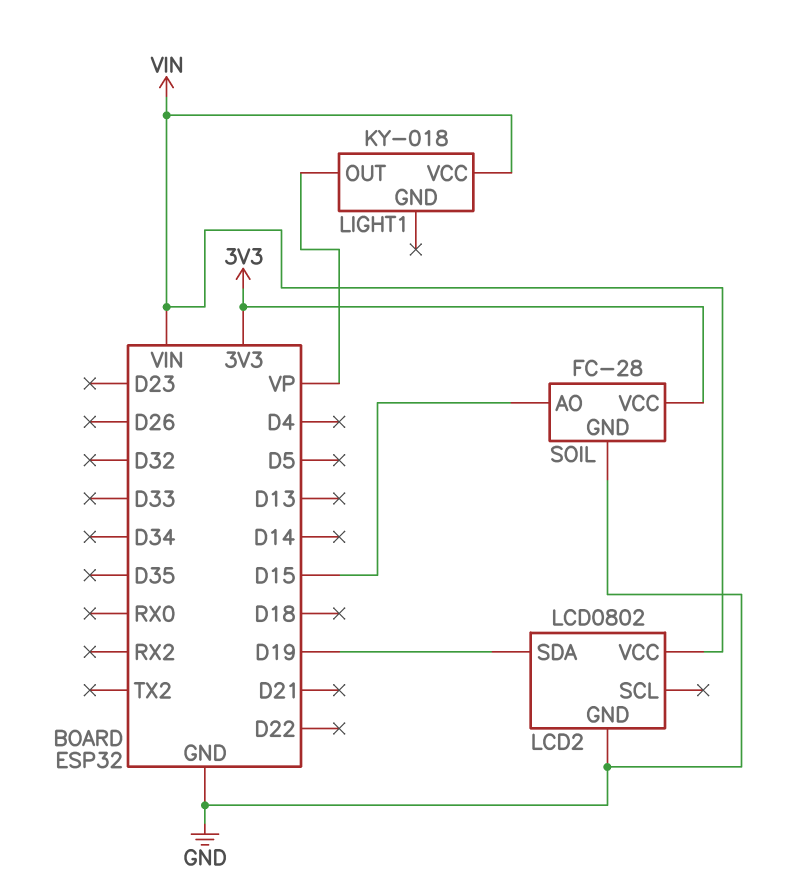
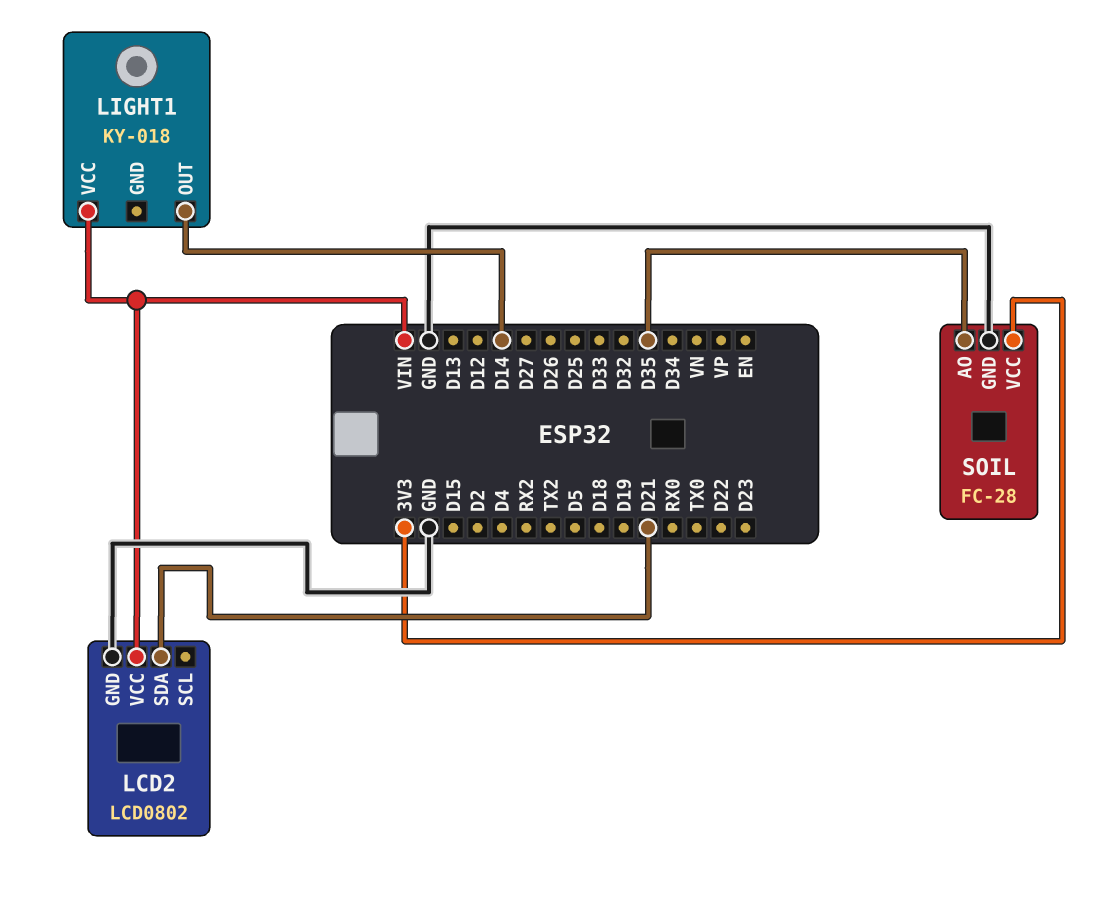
LCD2 pin SDA: D19 -> D21
LIGHT1 pin OUT: VP -> D14
SOIL pin AO: D15 -> D35

